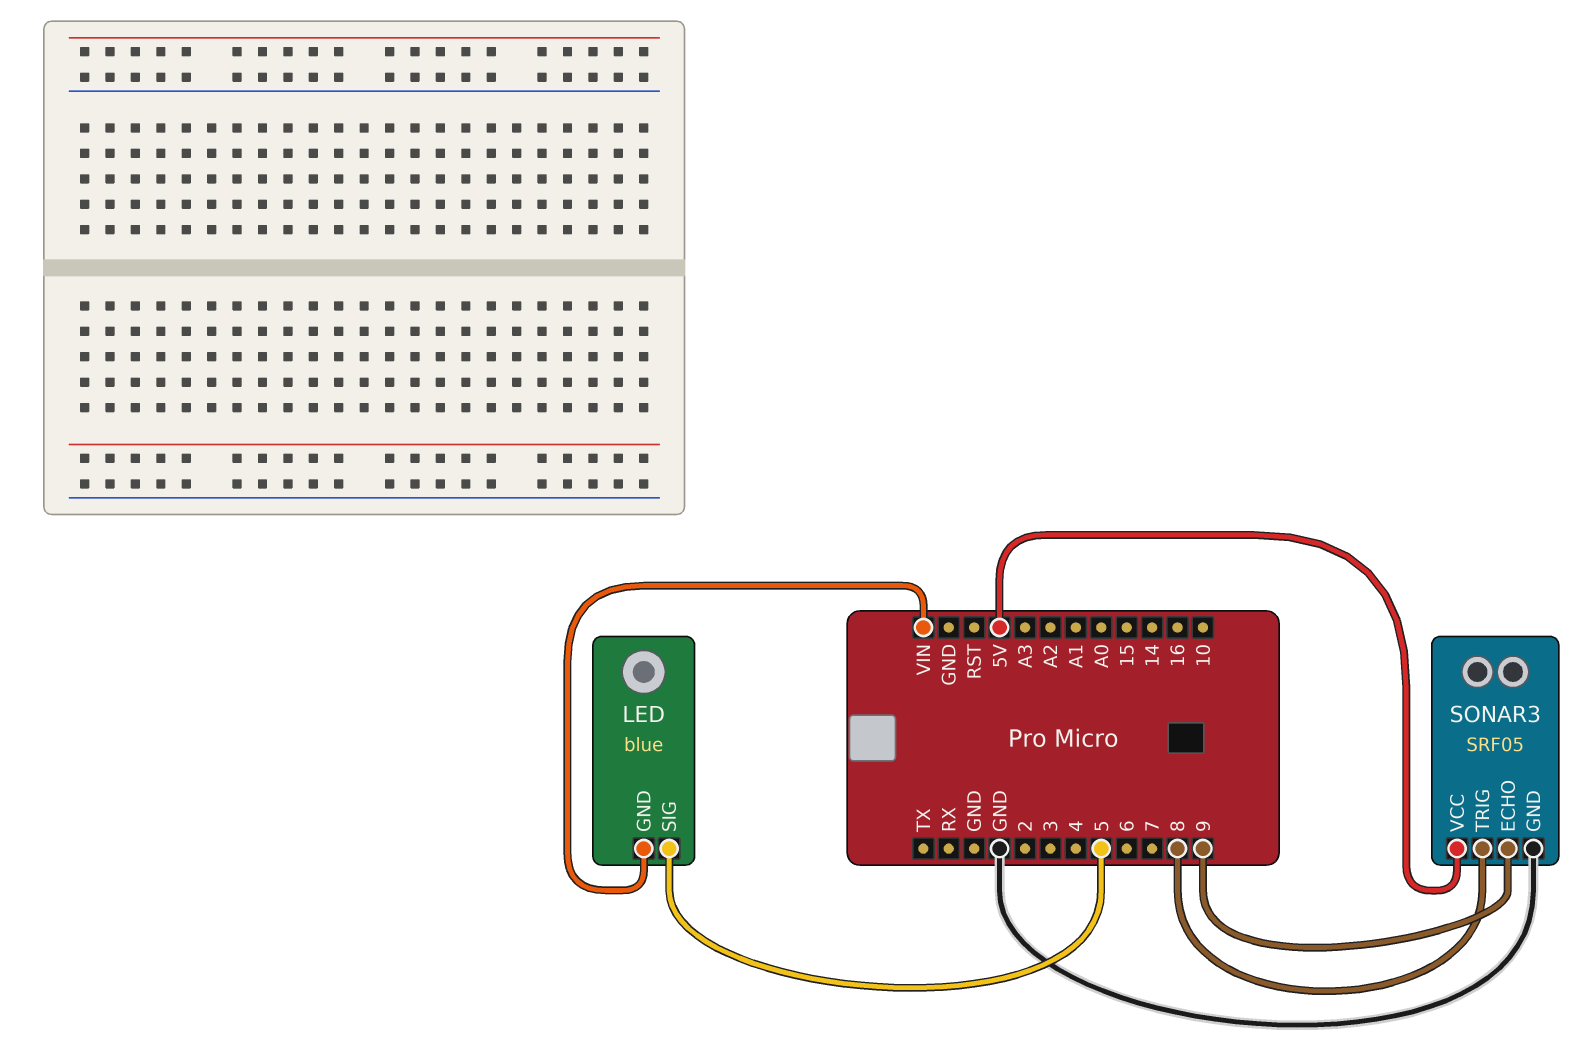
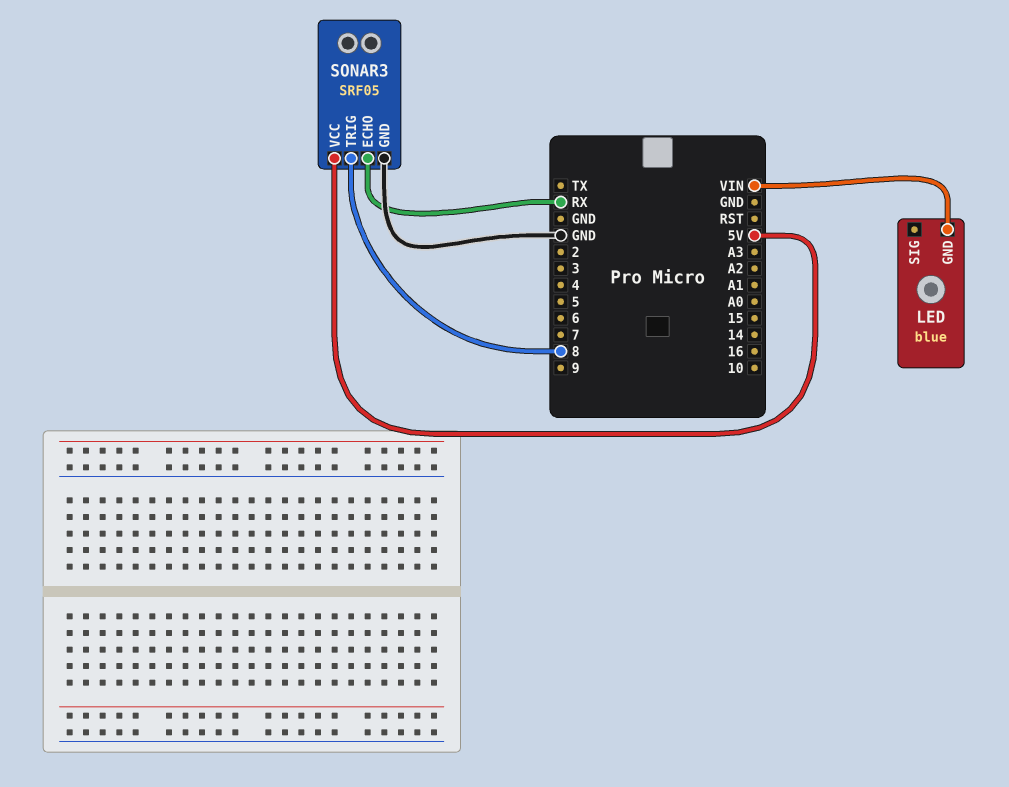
LED pin SIG: 5 -> none
SONAR3 pin ECHO: 9 -> RX

